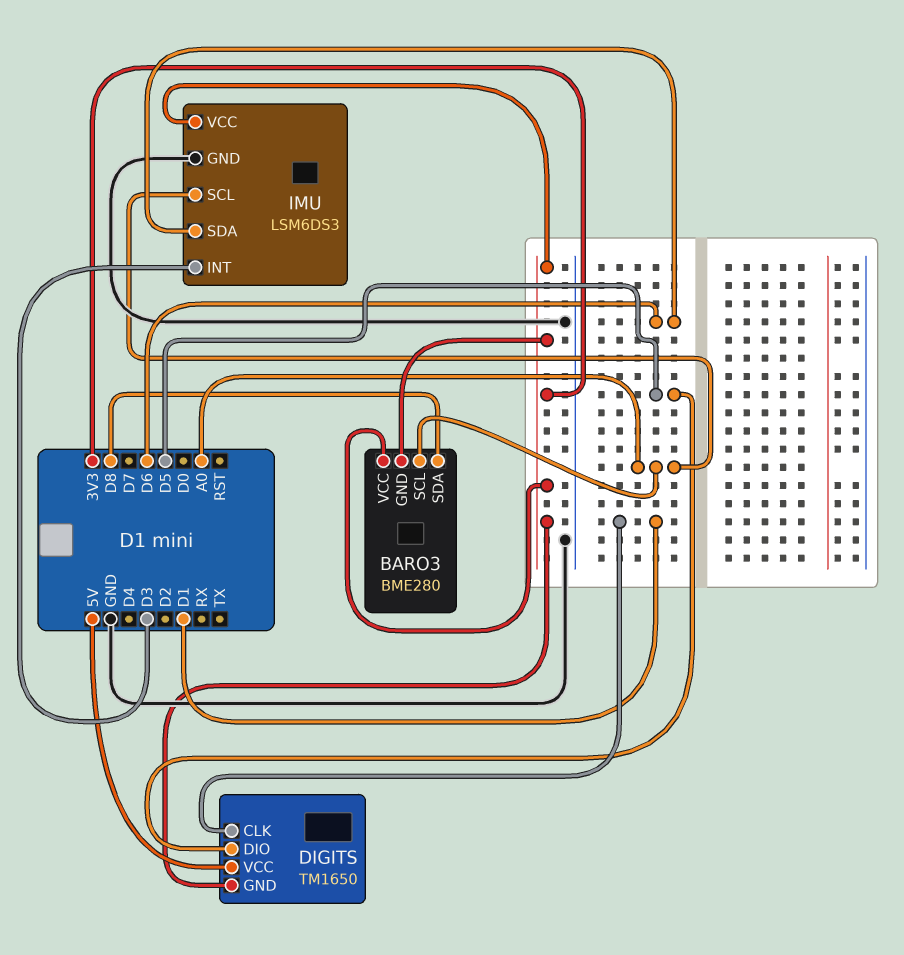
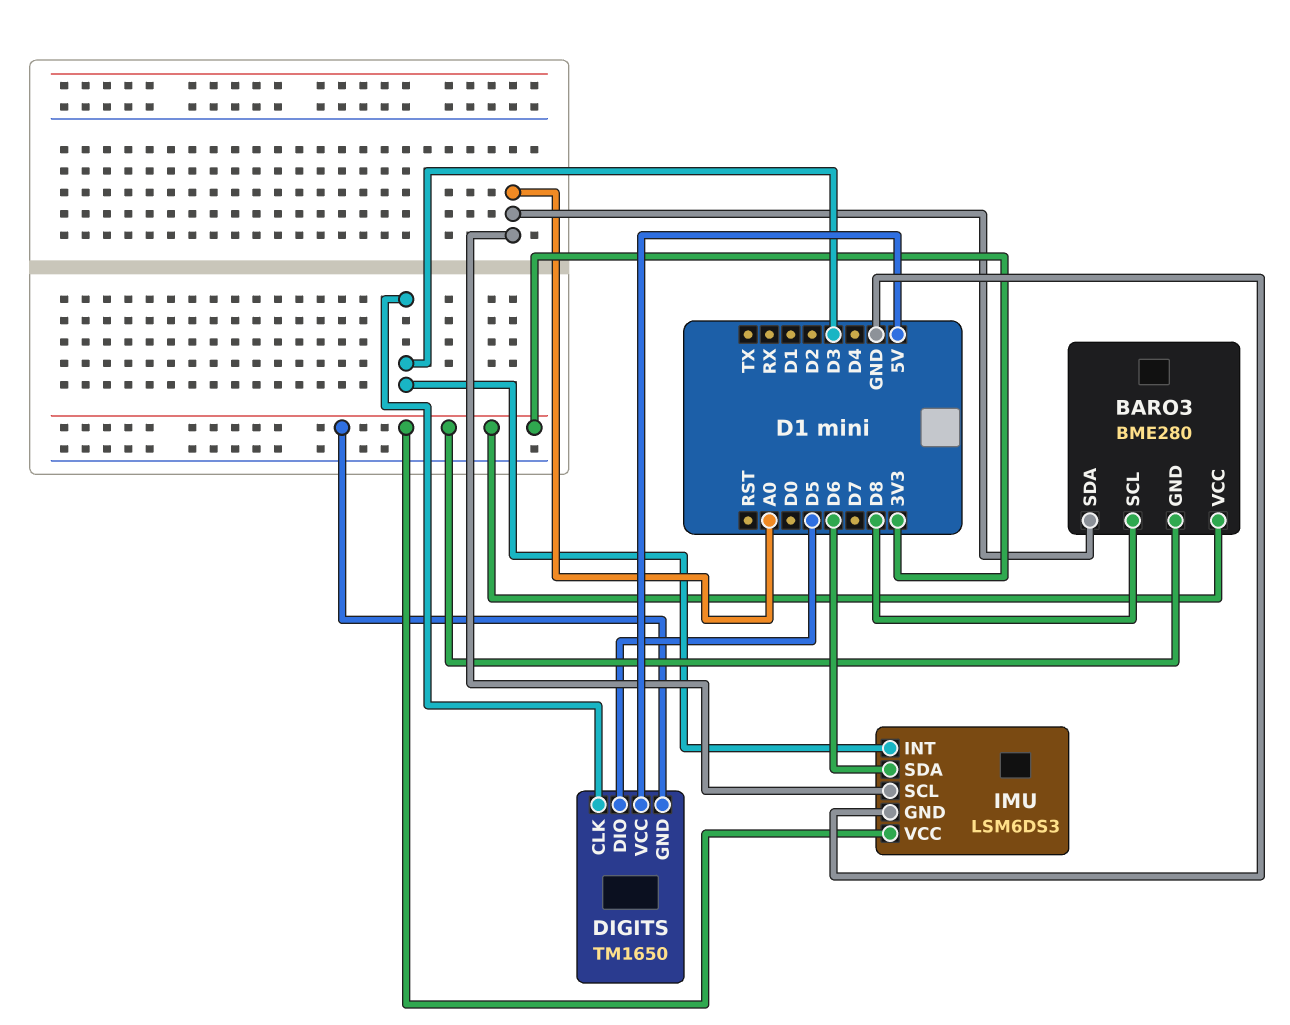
BARO3 pin SCL: A0 -> D8
BARO3 pin SDA: D8 -> A0
DIGITS pin CLK: D1 -> D3

